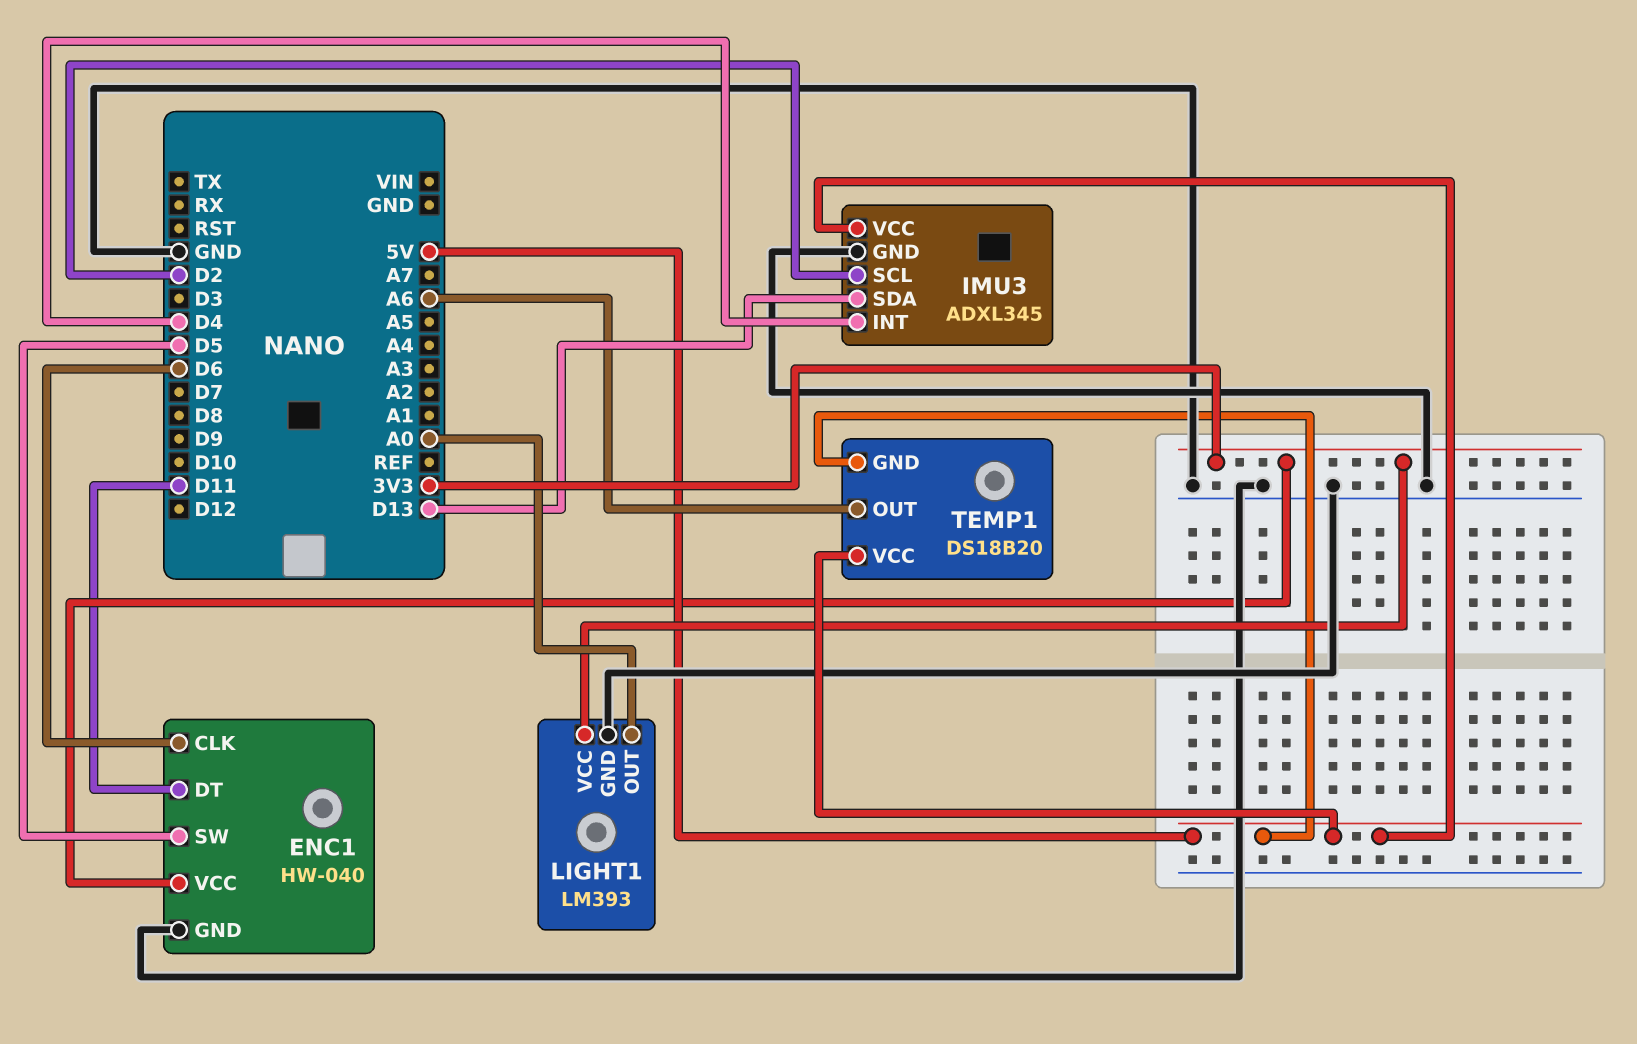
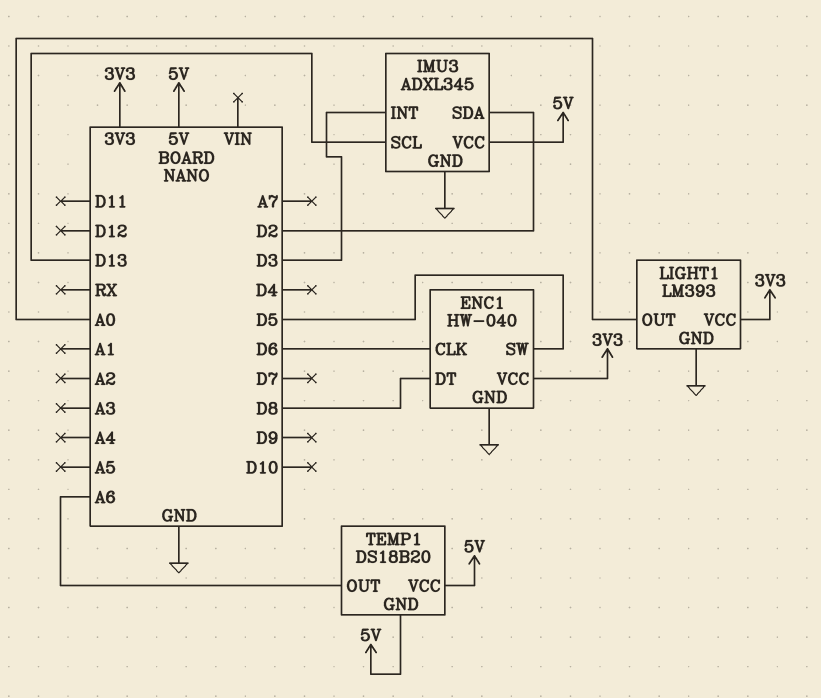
ENC1 pin DT: D11 -> D8
IMU3 pin INT: D4 -> D3
IMU3 pin SCL: D2 -> D13
IMU3 pin SDA: D13 -> D2

